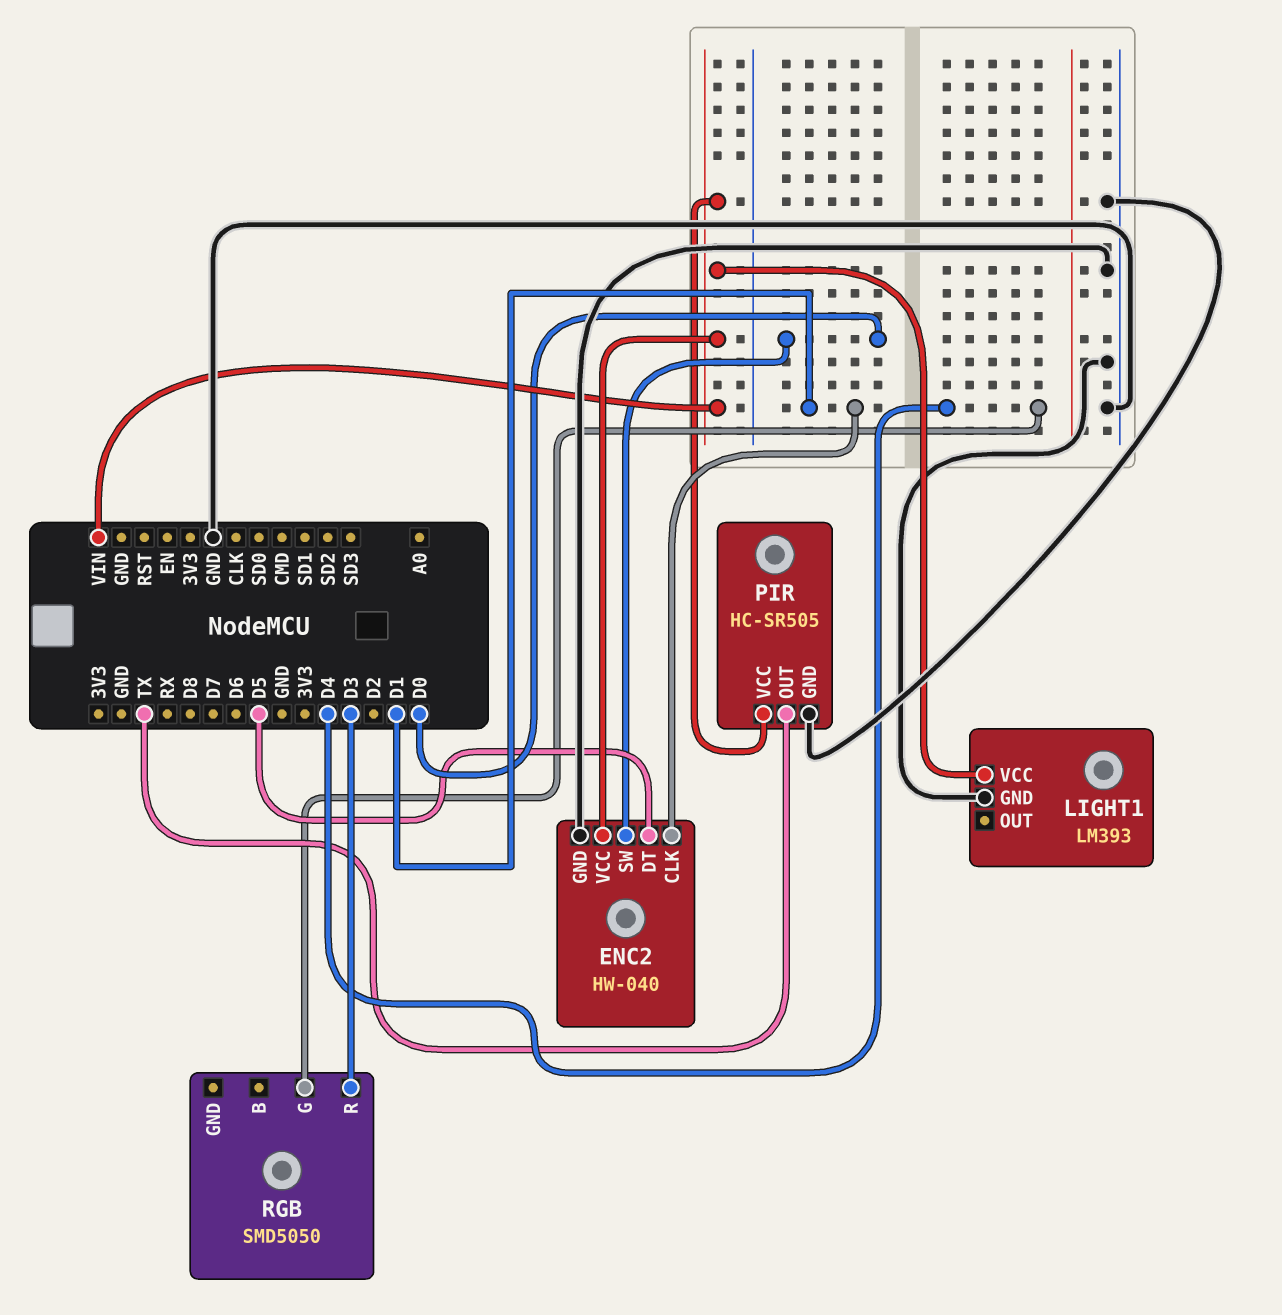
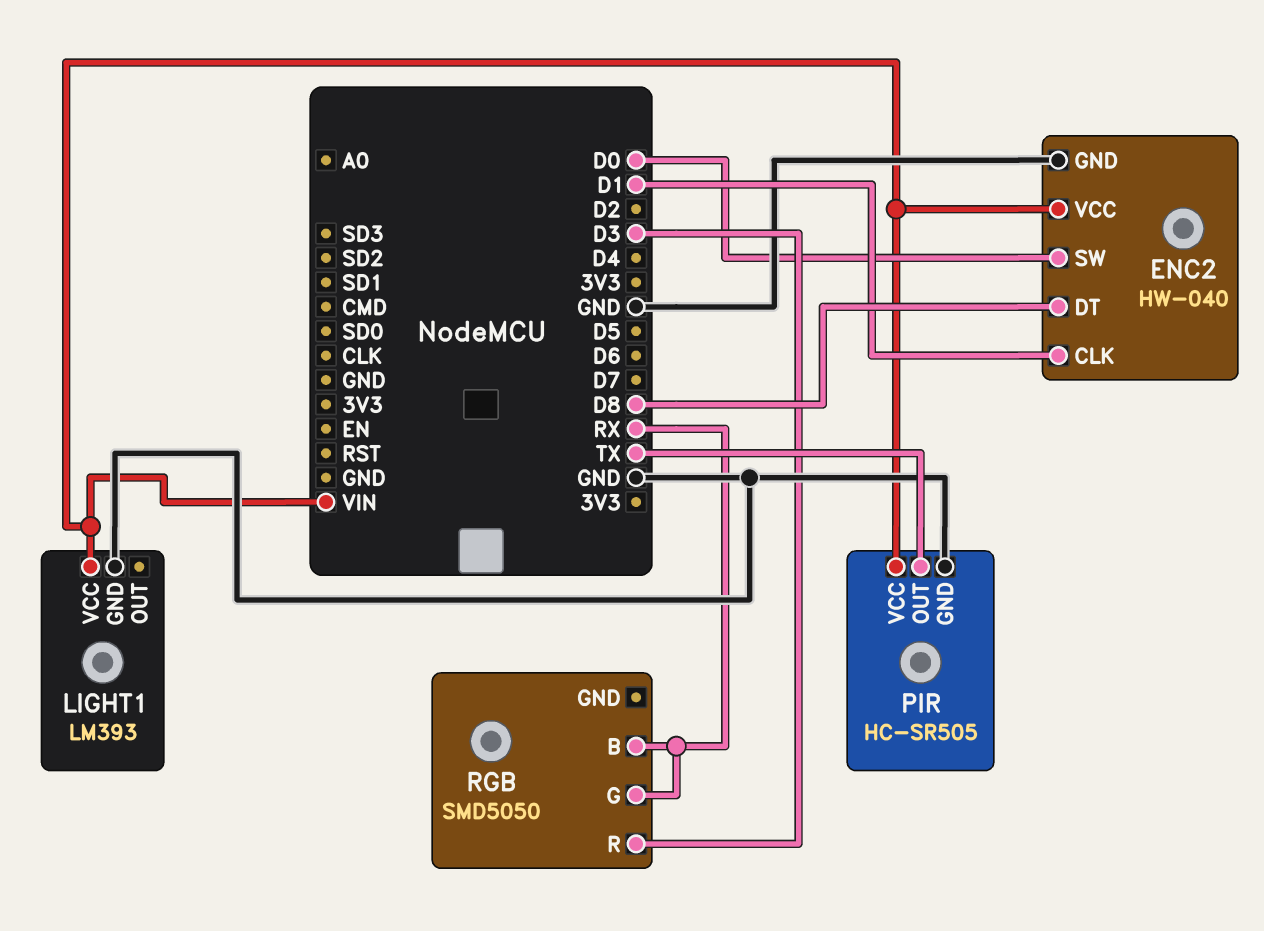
ENC2 pin DT: D5 -> D8
RGB pin B: none -> RX
RGB pin G: D4 -> RX

